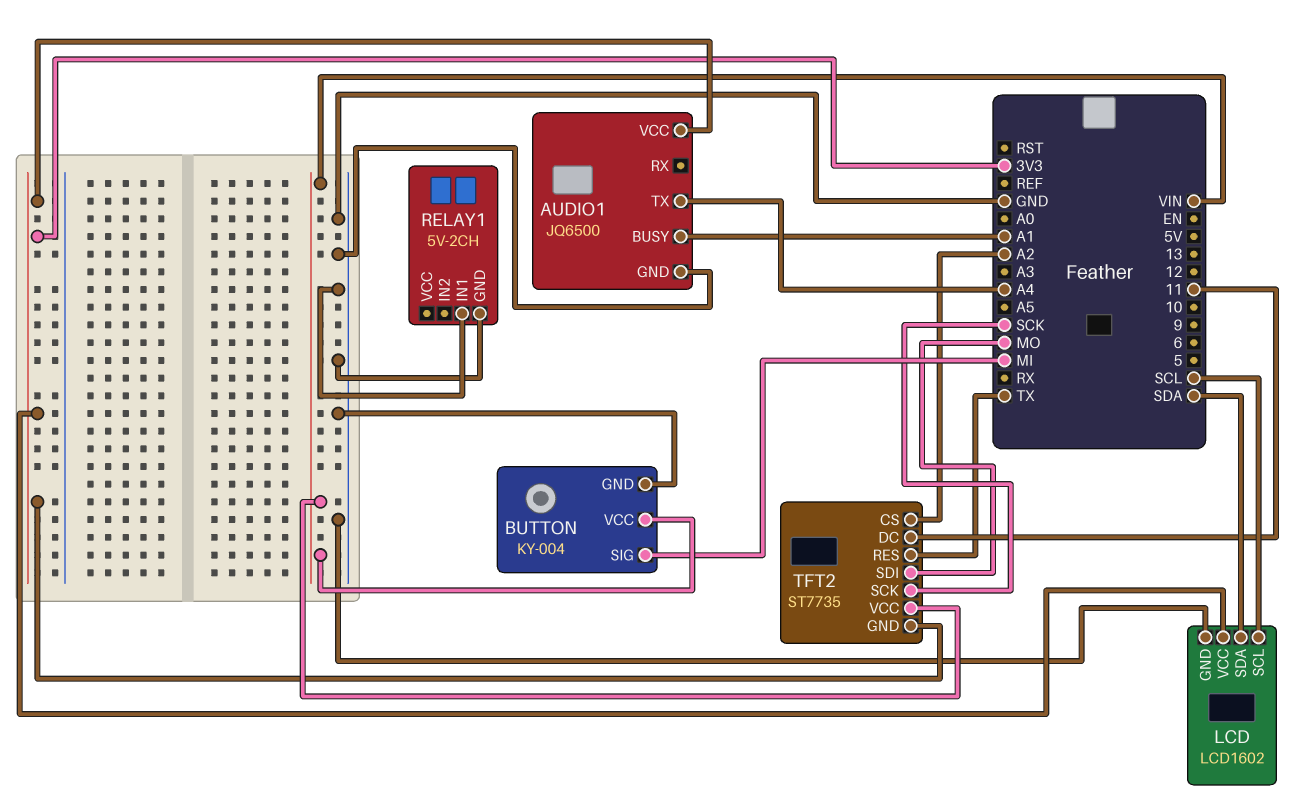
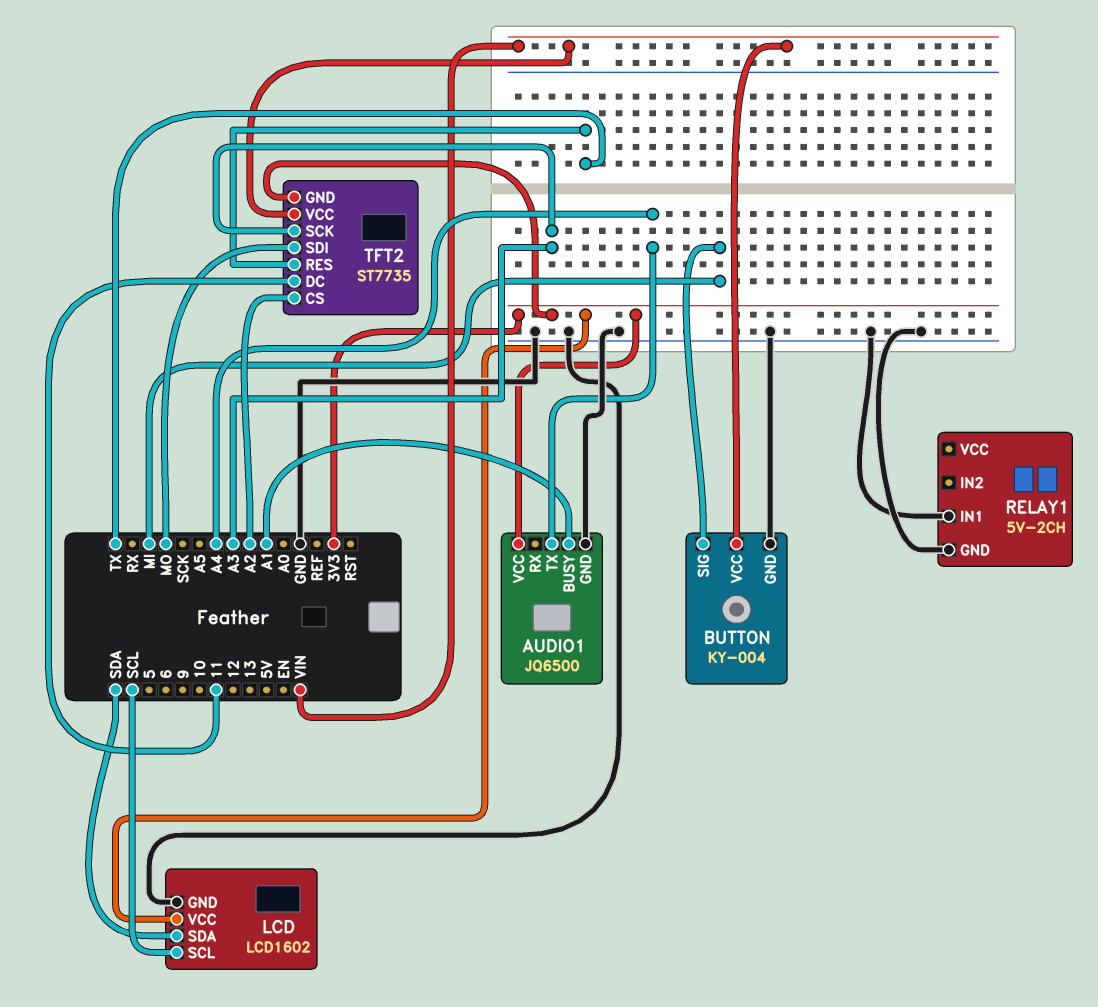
TFT2 pin SCK: SCK -> A3

